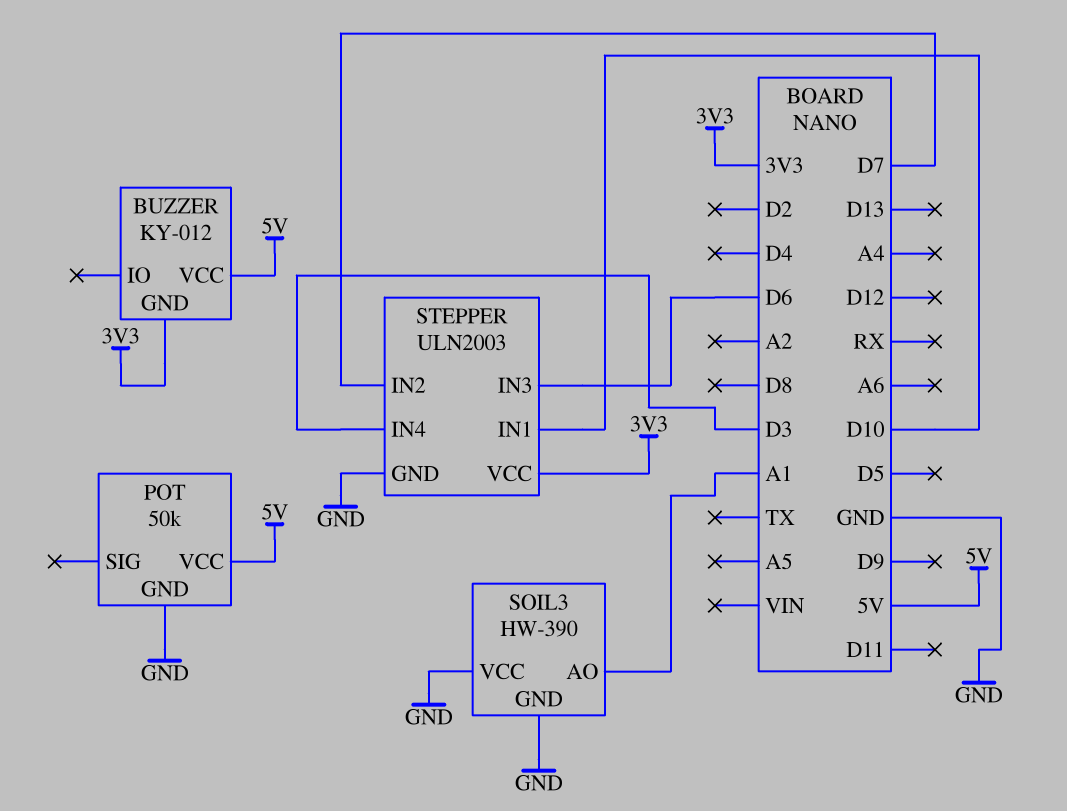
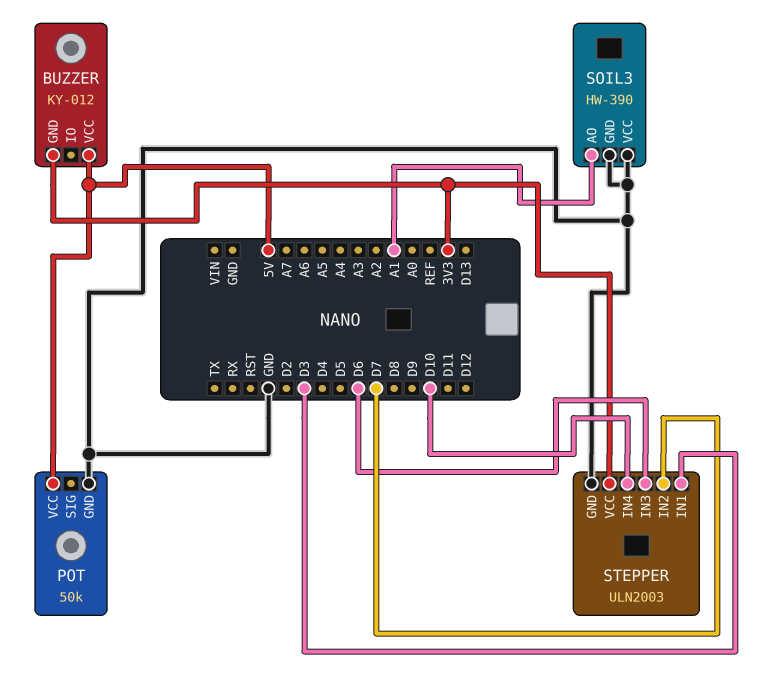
STEPPER pin IN1: D10 -> D3
STEPPER pin IN4: D3 -> D10

